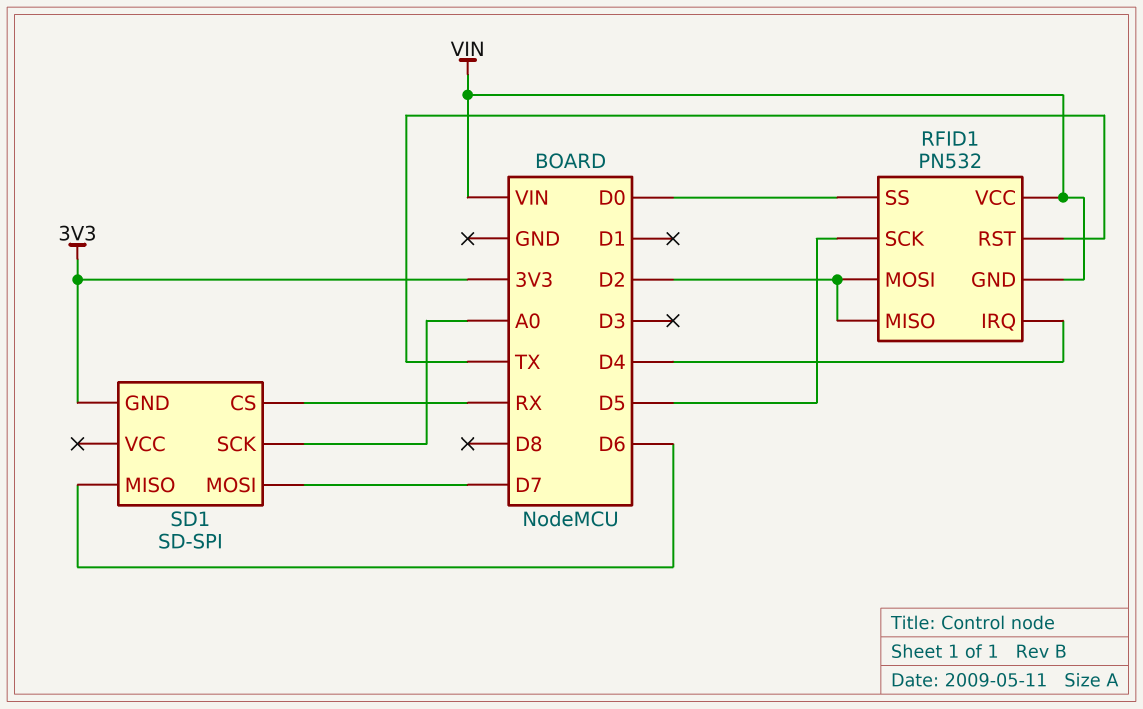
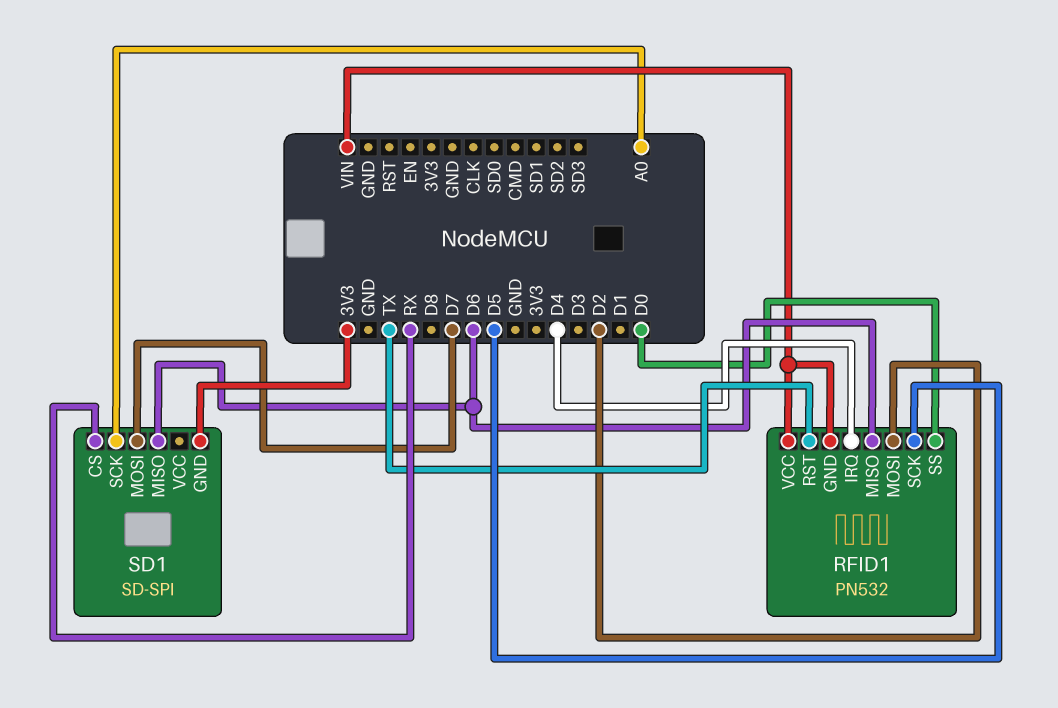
RFID1 pin MISO: D2 -> D6

